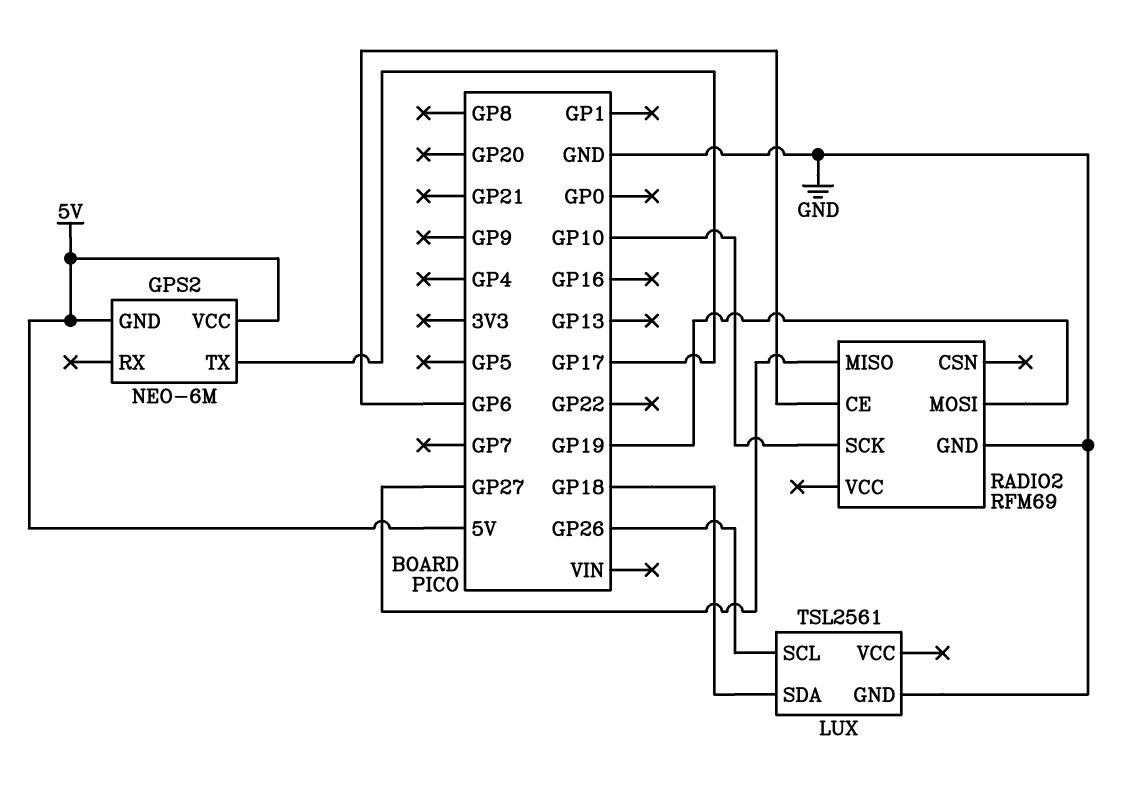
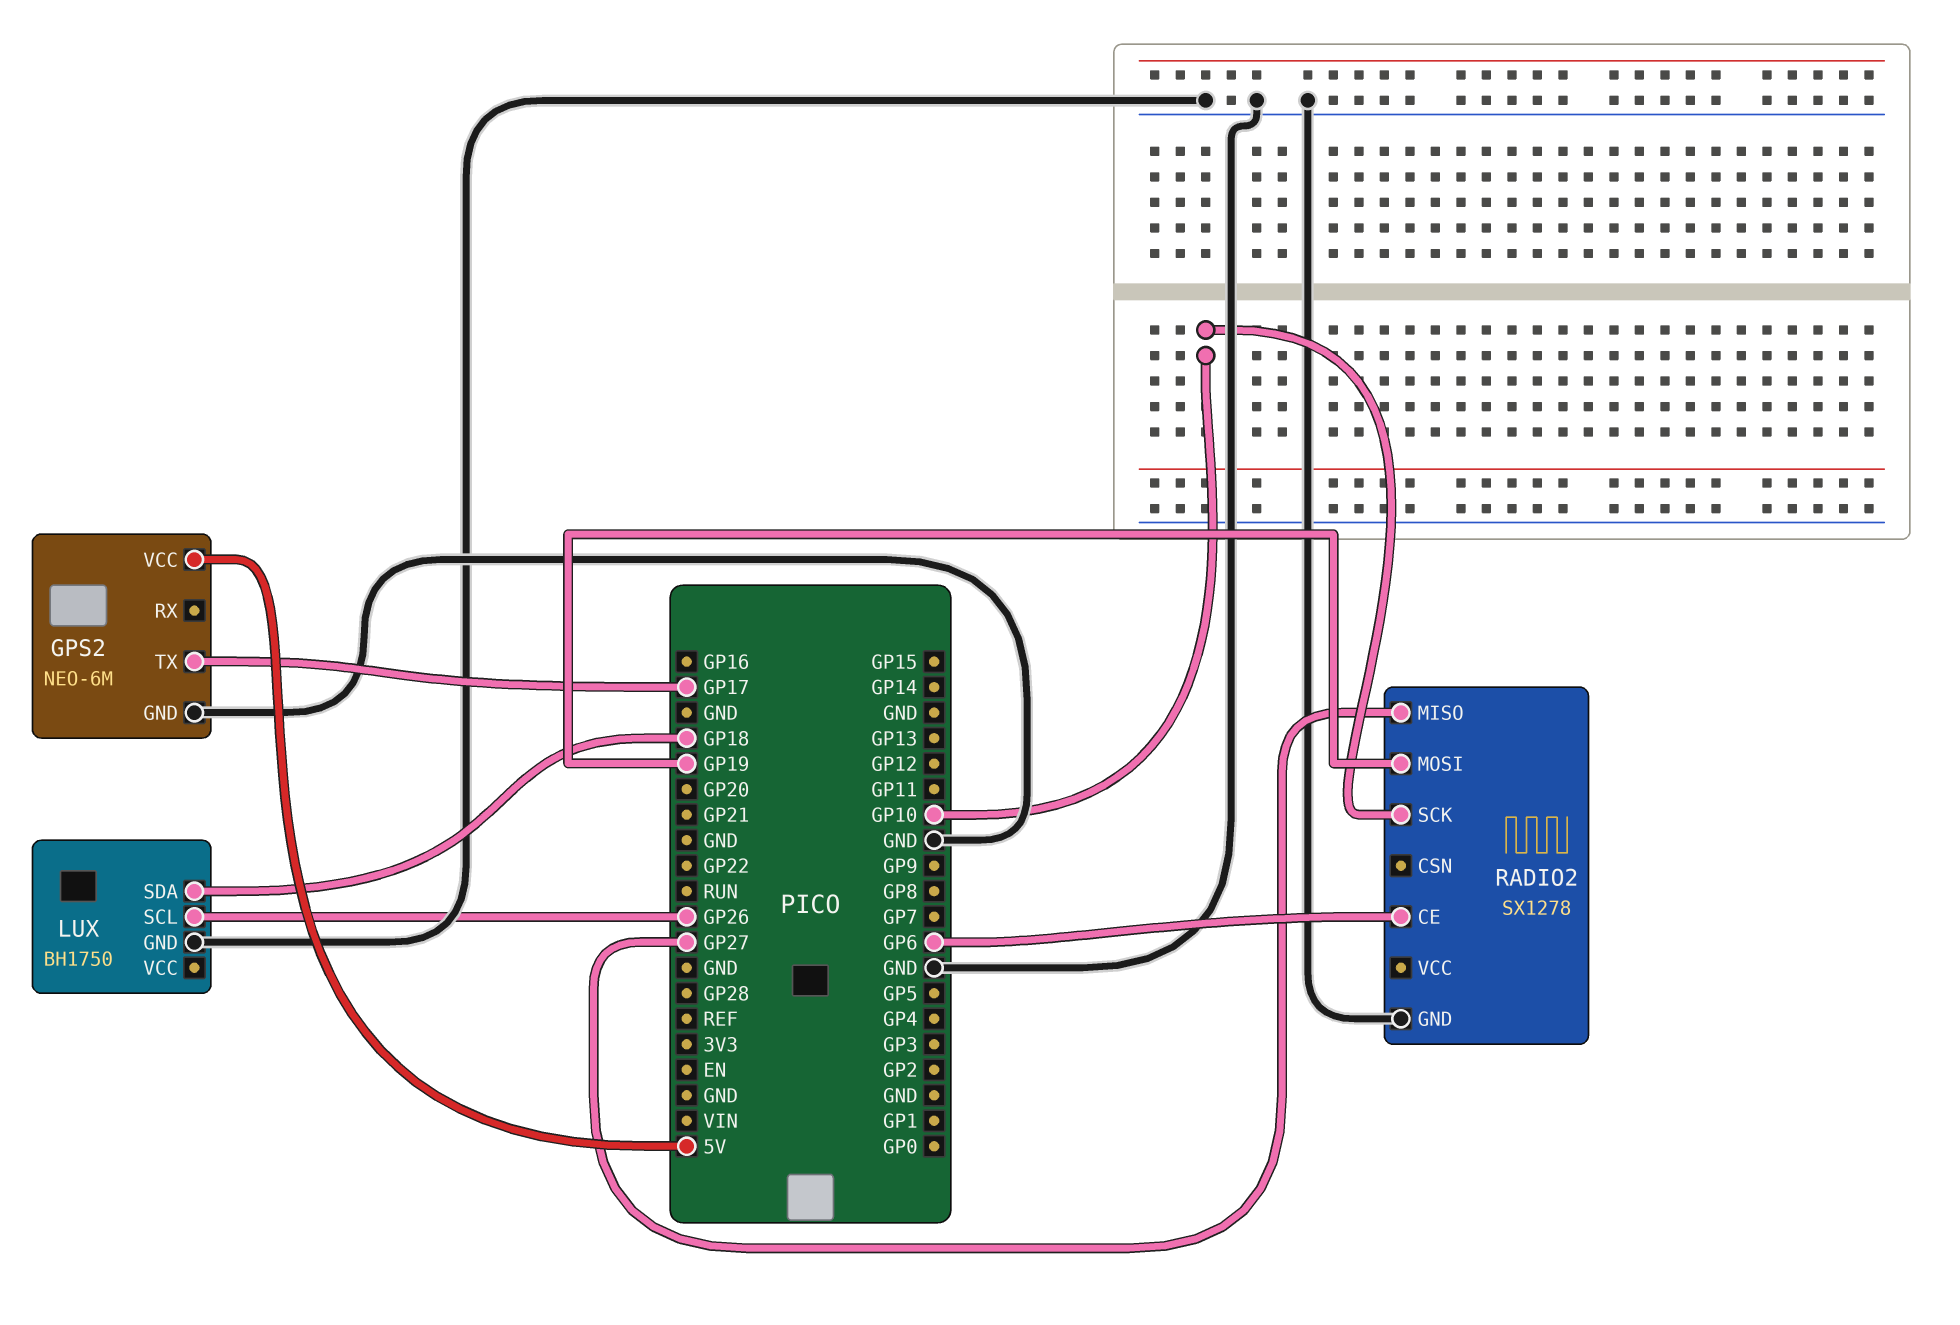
GPS2 pin GND: 5V -> GND
LUX: TSL2561 -> BH1750
RADIO2: RFM69 -> SX1278

